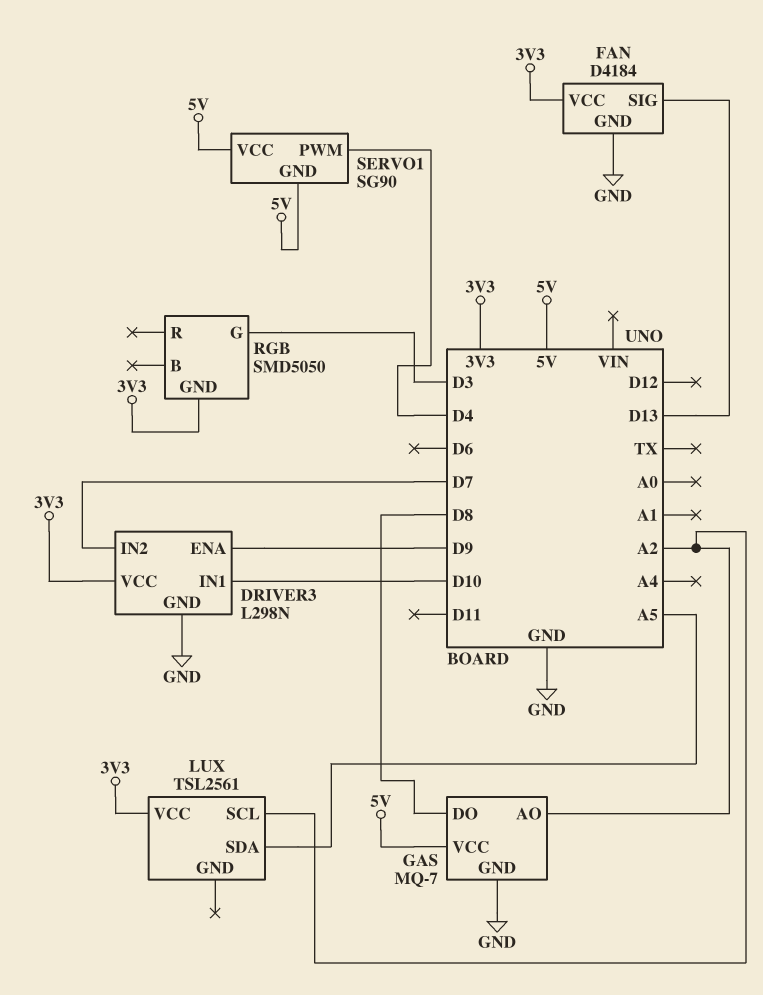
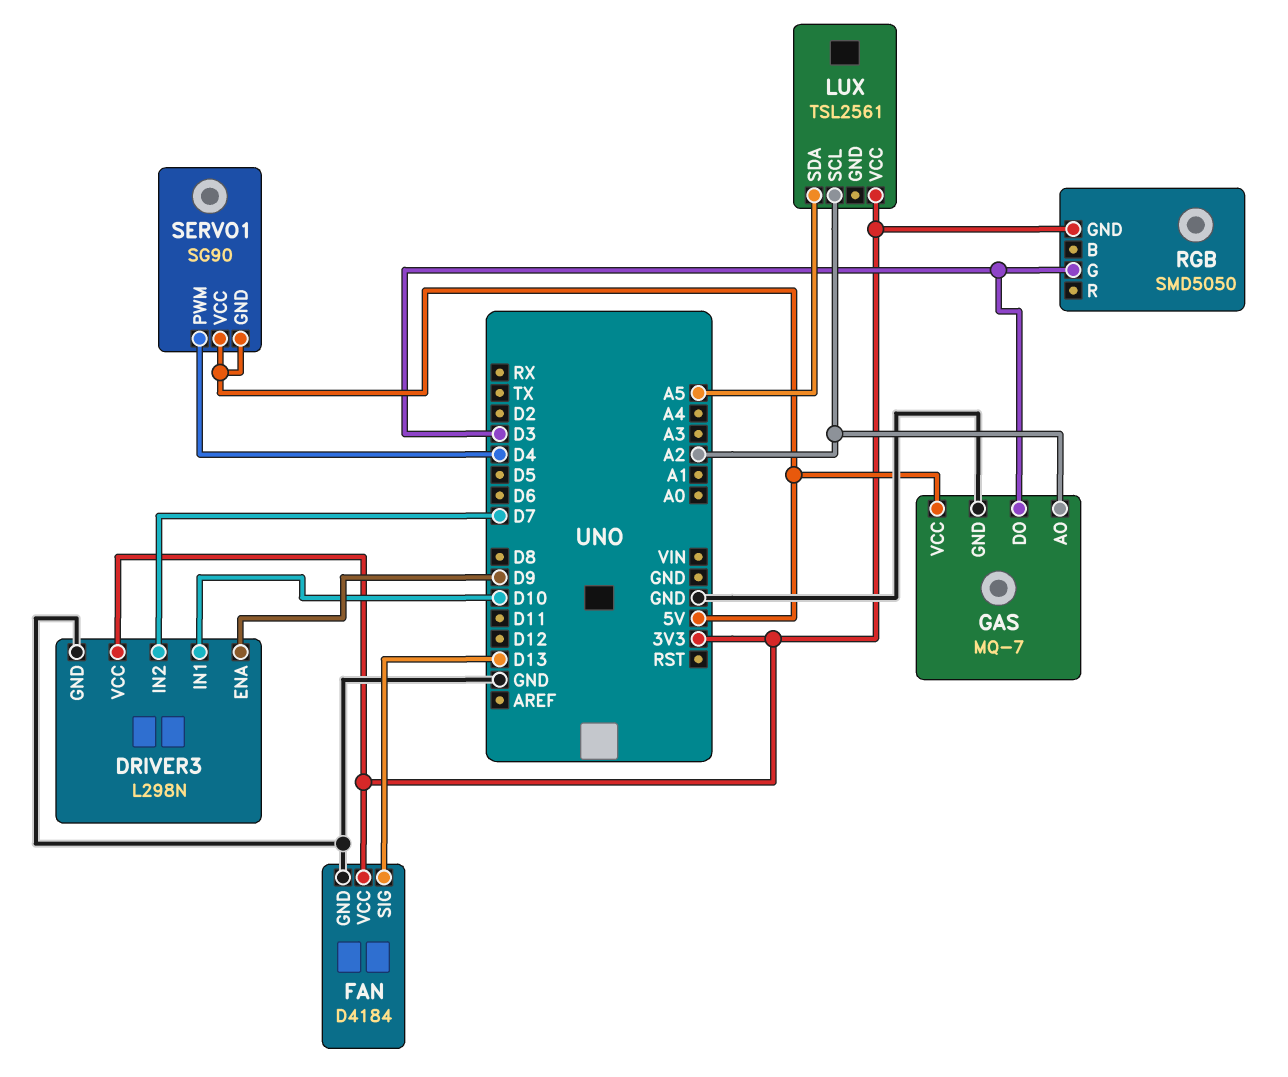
GAS pin DO: D8 -> D3

